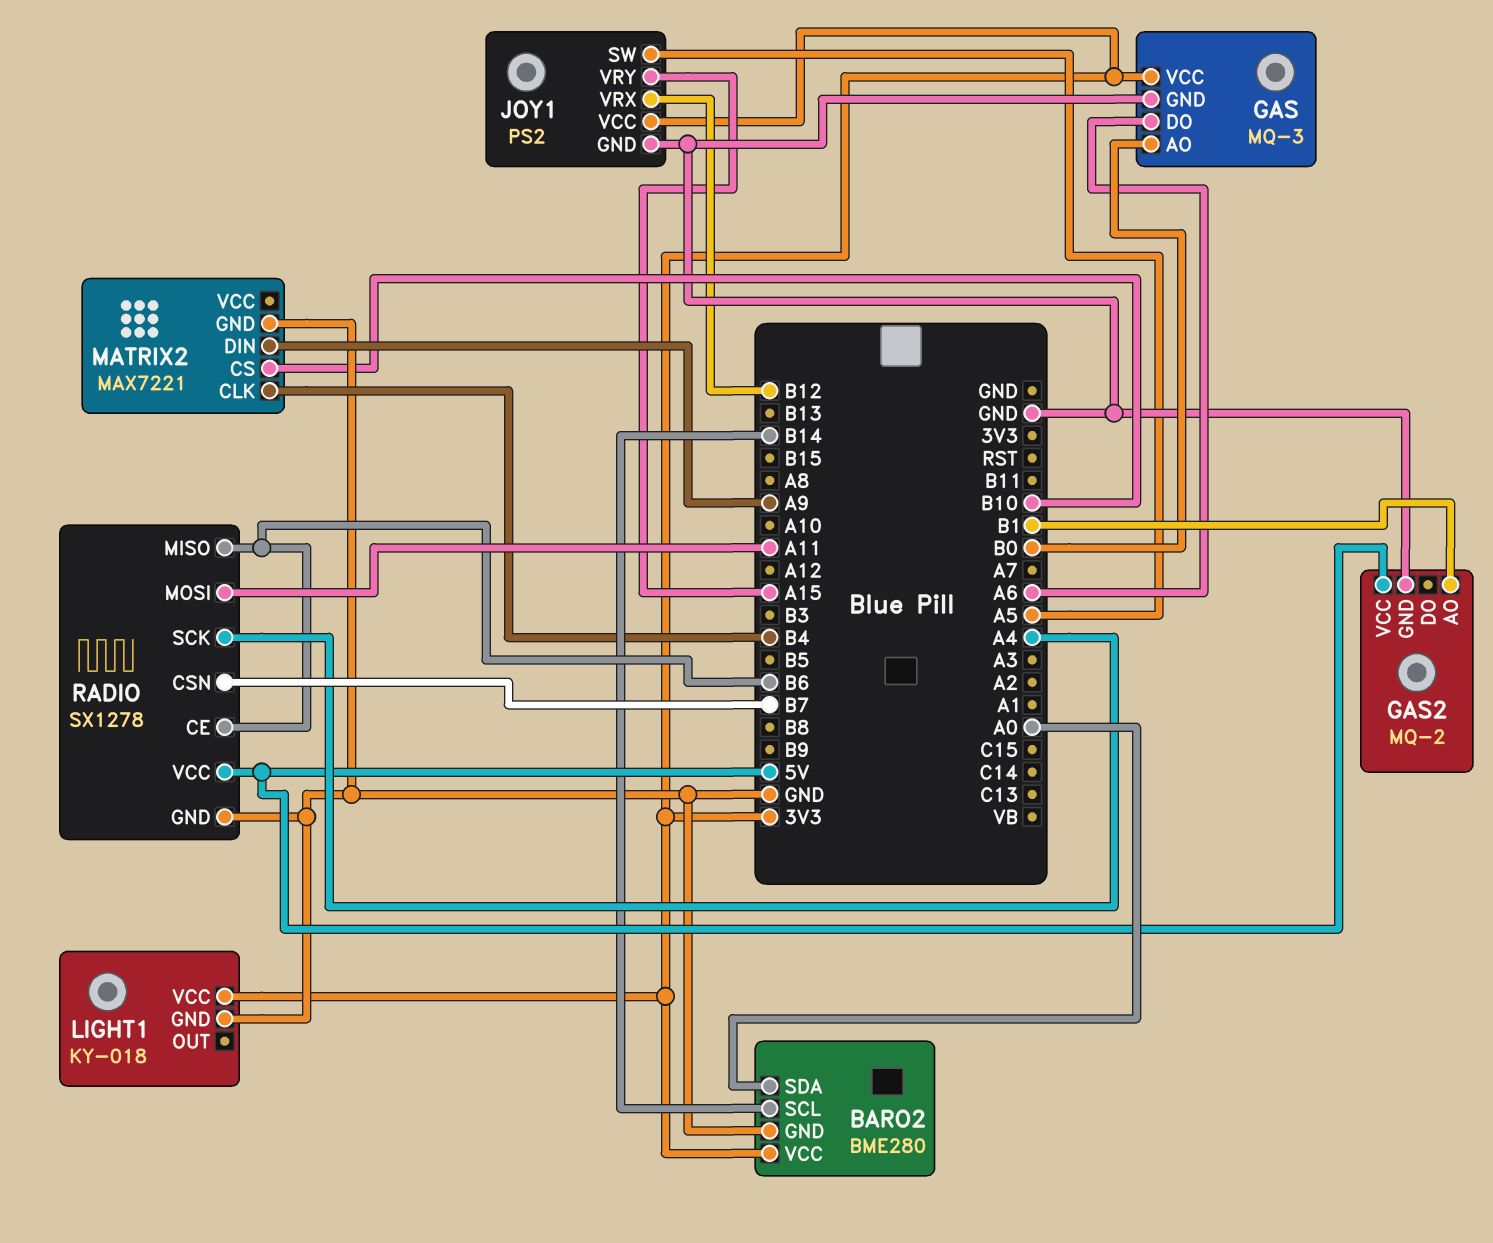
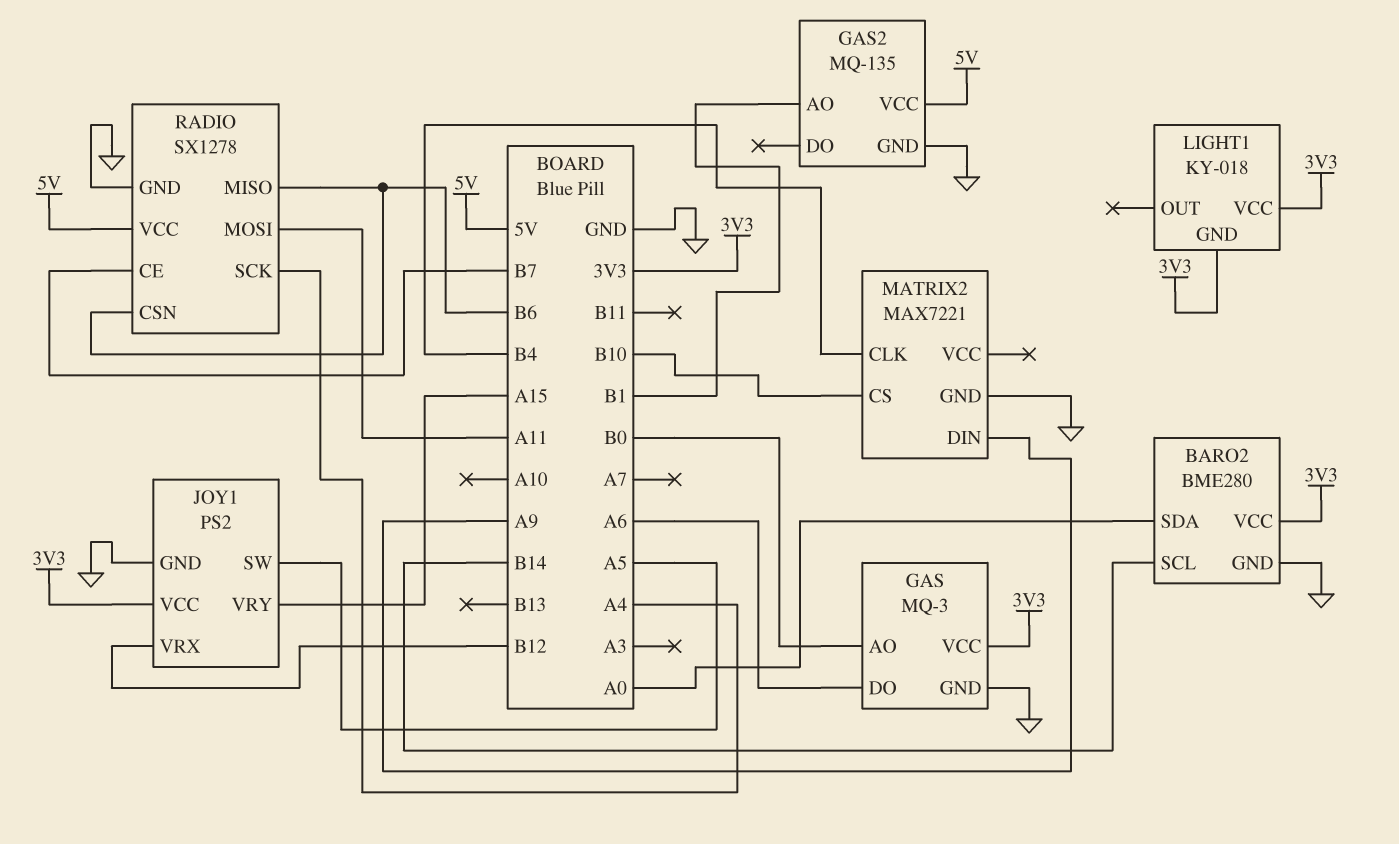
GAS2: MQ-2 -> MQ-135
LIGHT1 pin GND: GND -> 3V3
RADIO pin CE: B6 -> B7
RADIO pin CSN: B7 -> B6

